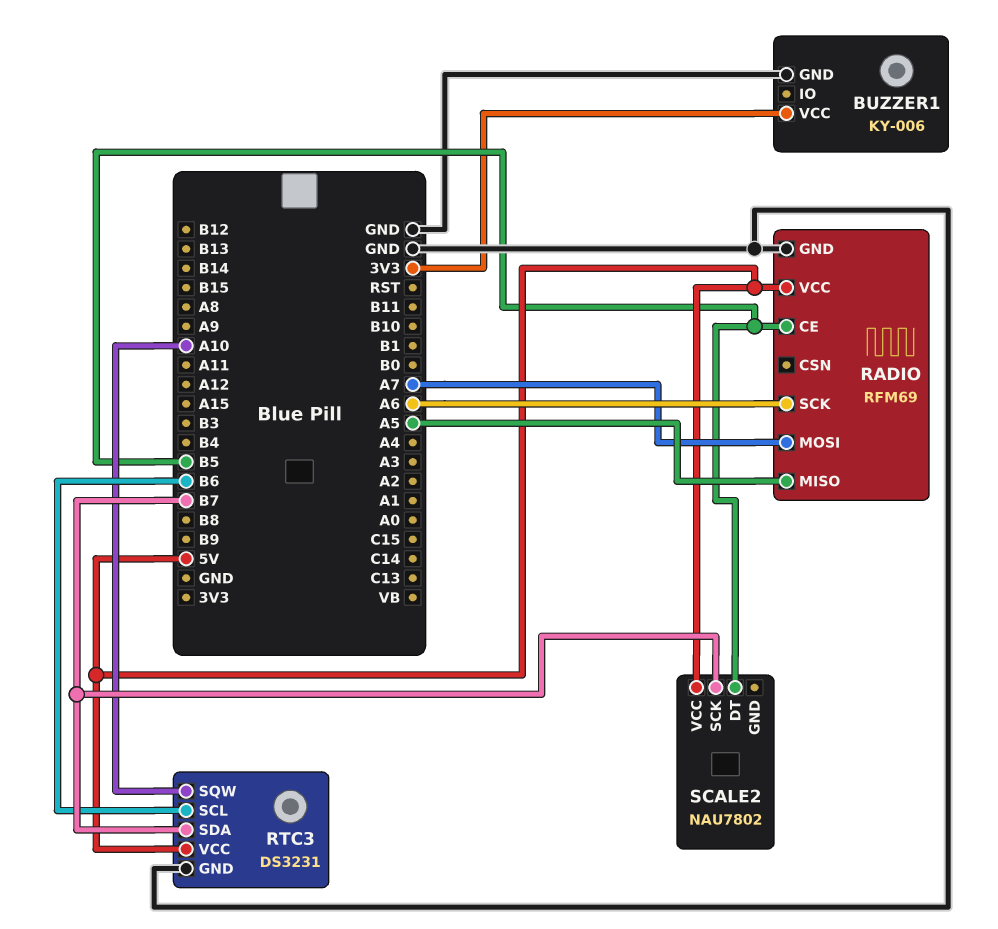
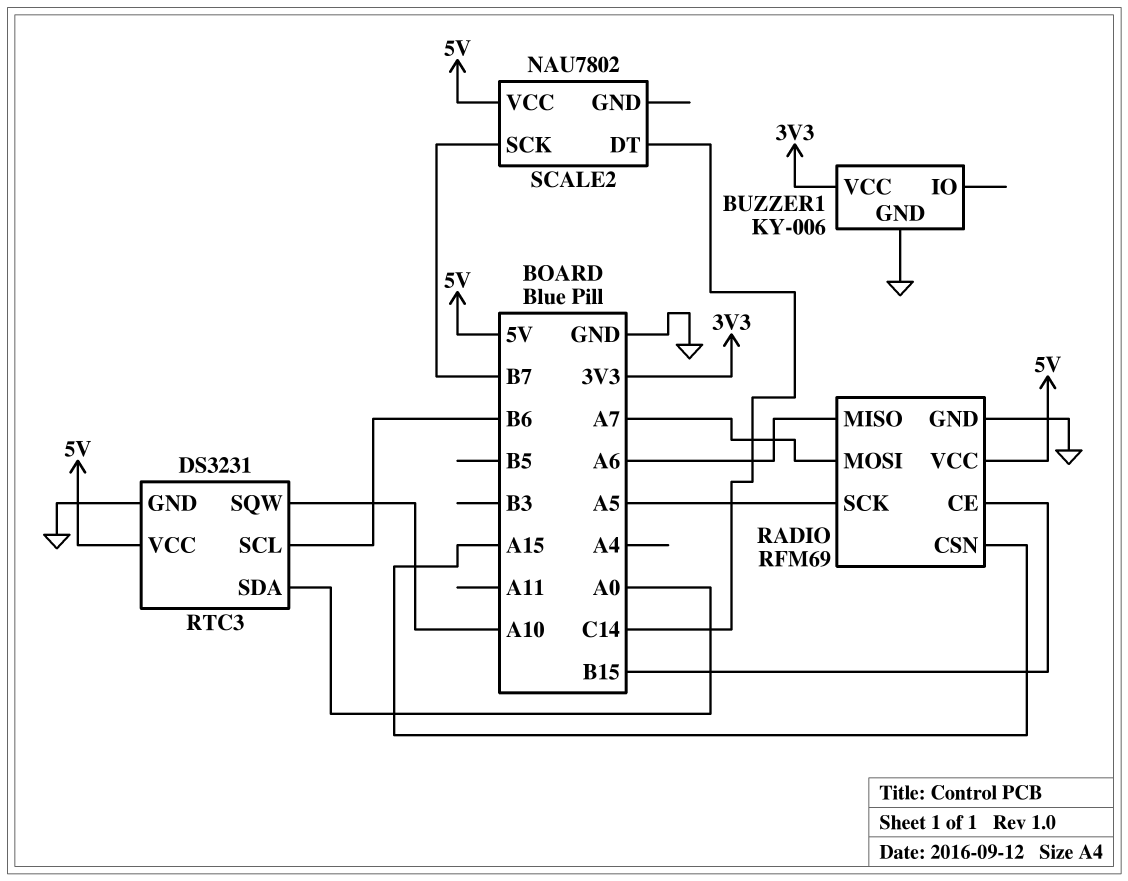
RADIO pin CE: B5 -> B15
RADIO pin CSN: none -> A15
RADIO pin MISO: A5 -> A6
RADIO pin SCK: A6 -> A5
RTC3 pin SDA: B7 -> A0
SCALE2 pin DT: B5 -> C14

